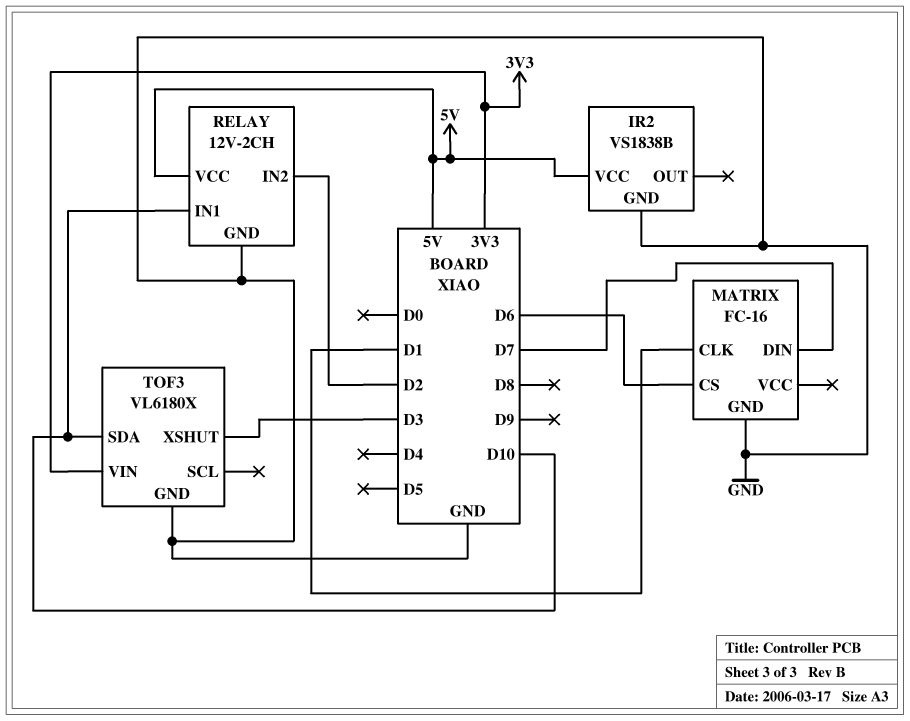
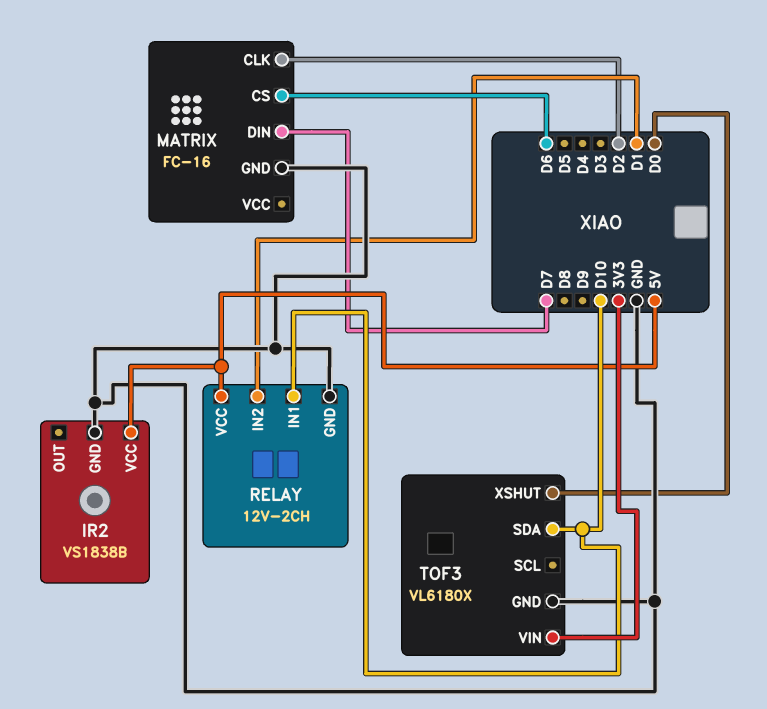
MATRIX pin CLK: D1 -> D2
RELAY pin IN2: D2 -> D1
TOF3 pin XSHUT: D3 -> D0

